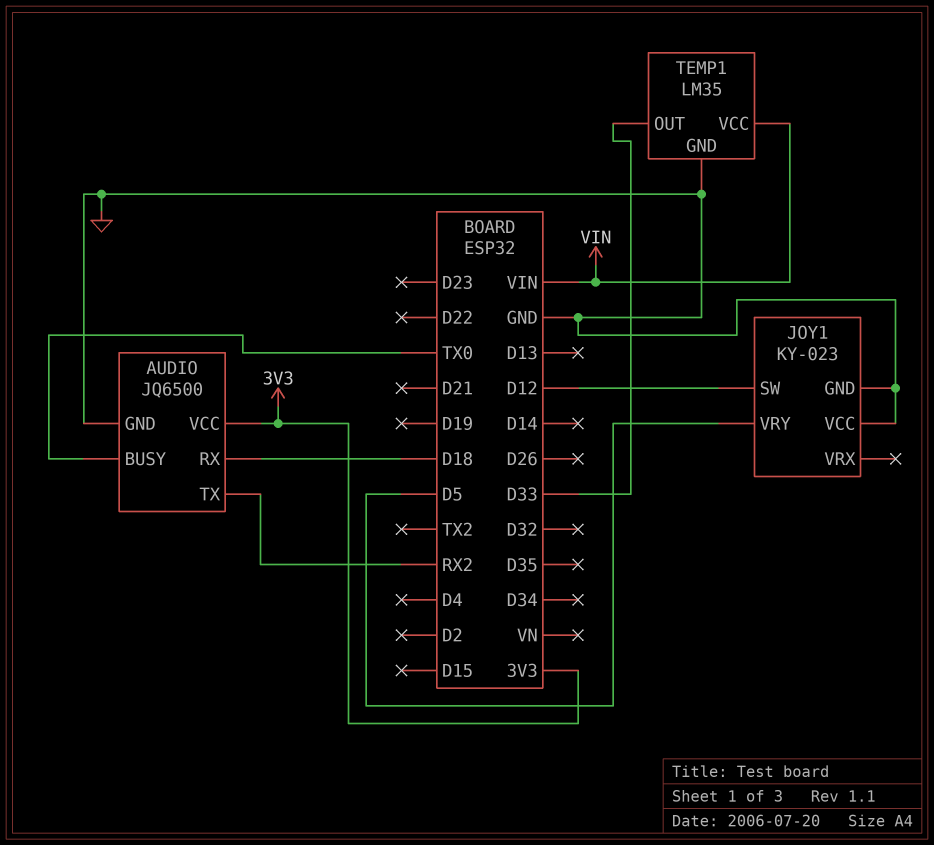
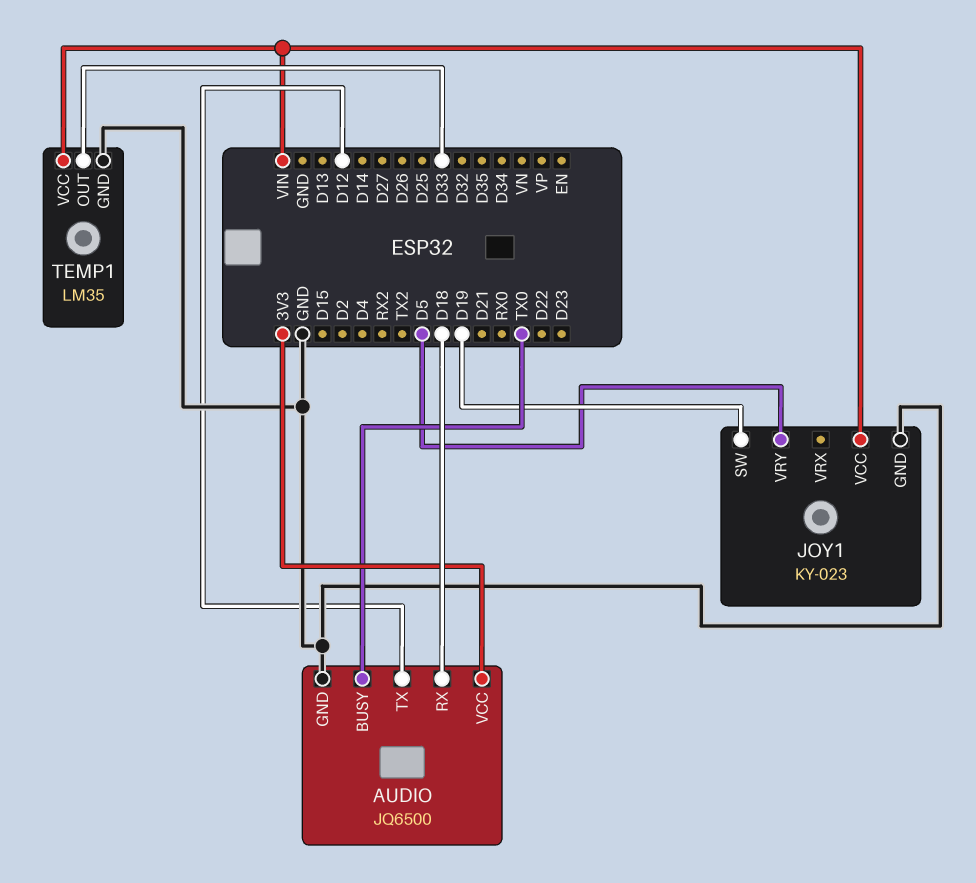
AUDIO pin TX: RX2 -> D12
JOY1 pin SW: D12 -> D19
JOY1 pin VCC: GND -> VIN

